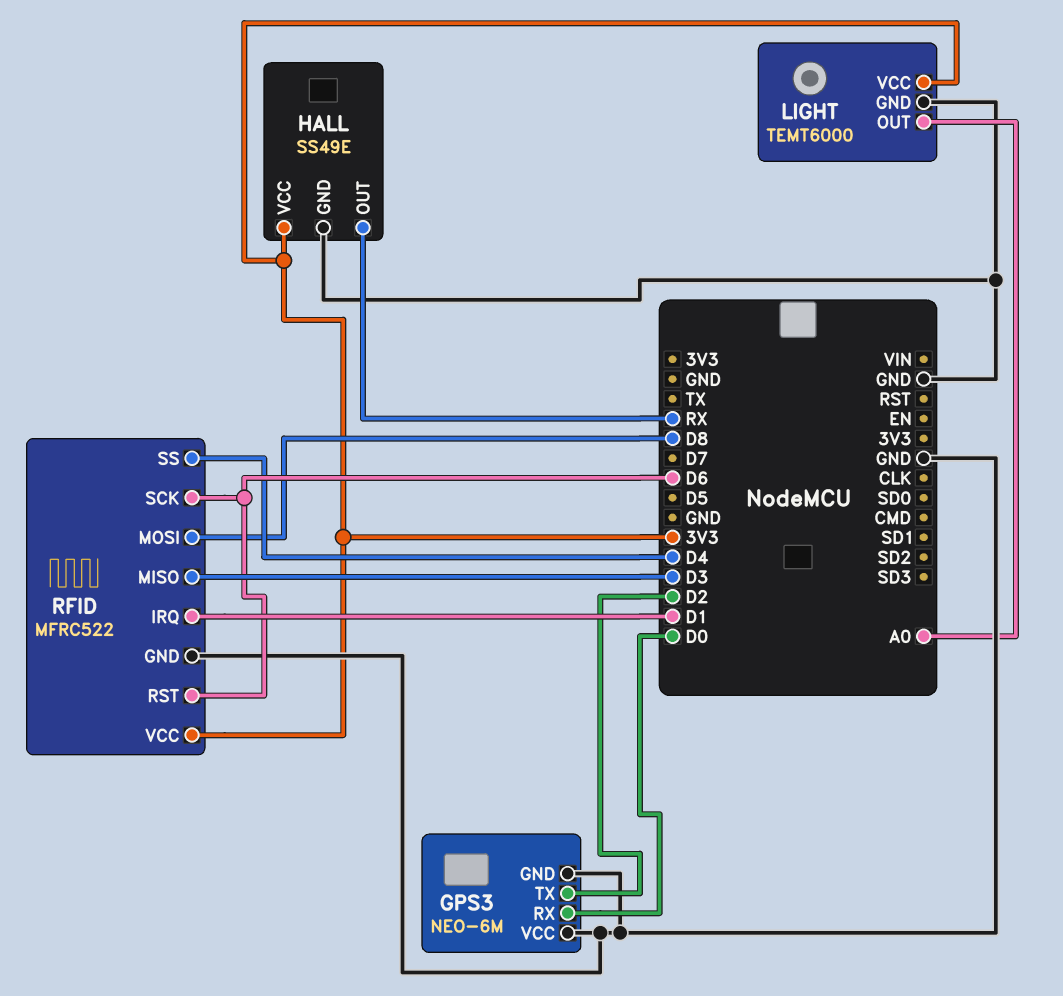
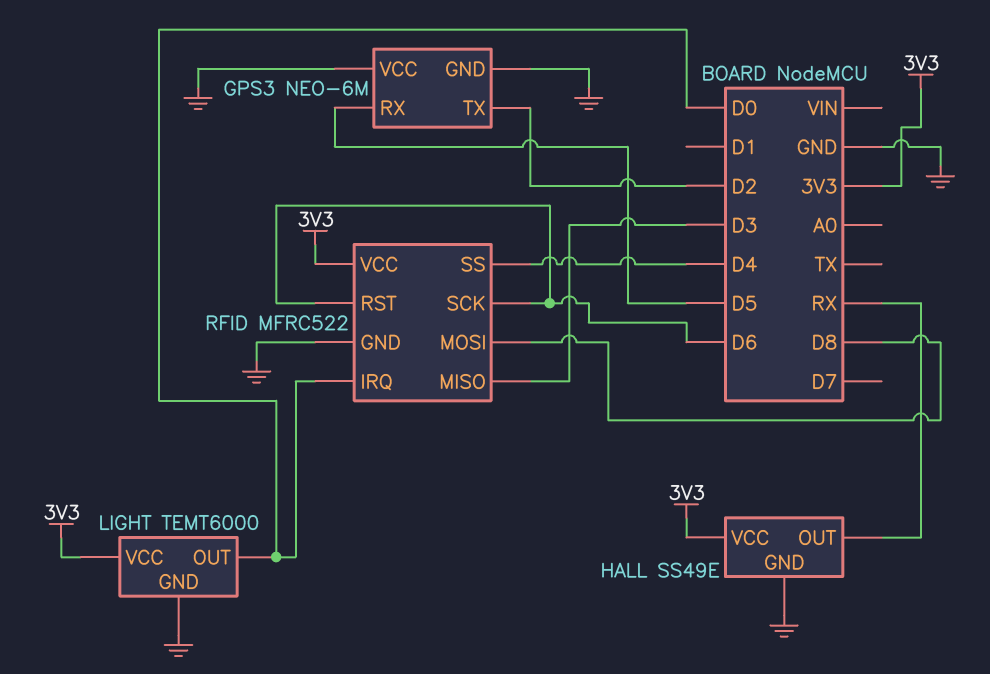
GPS3 pin RX: D0 -> D5
LIGHT pin OUT: A0 -> D0
RFID pin IRQ: D1 -> D0

